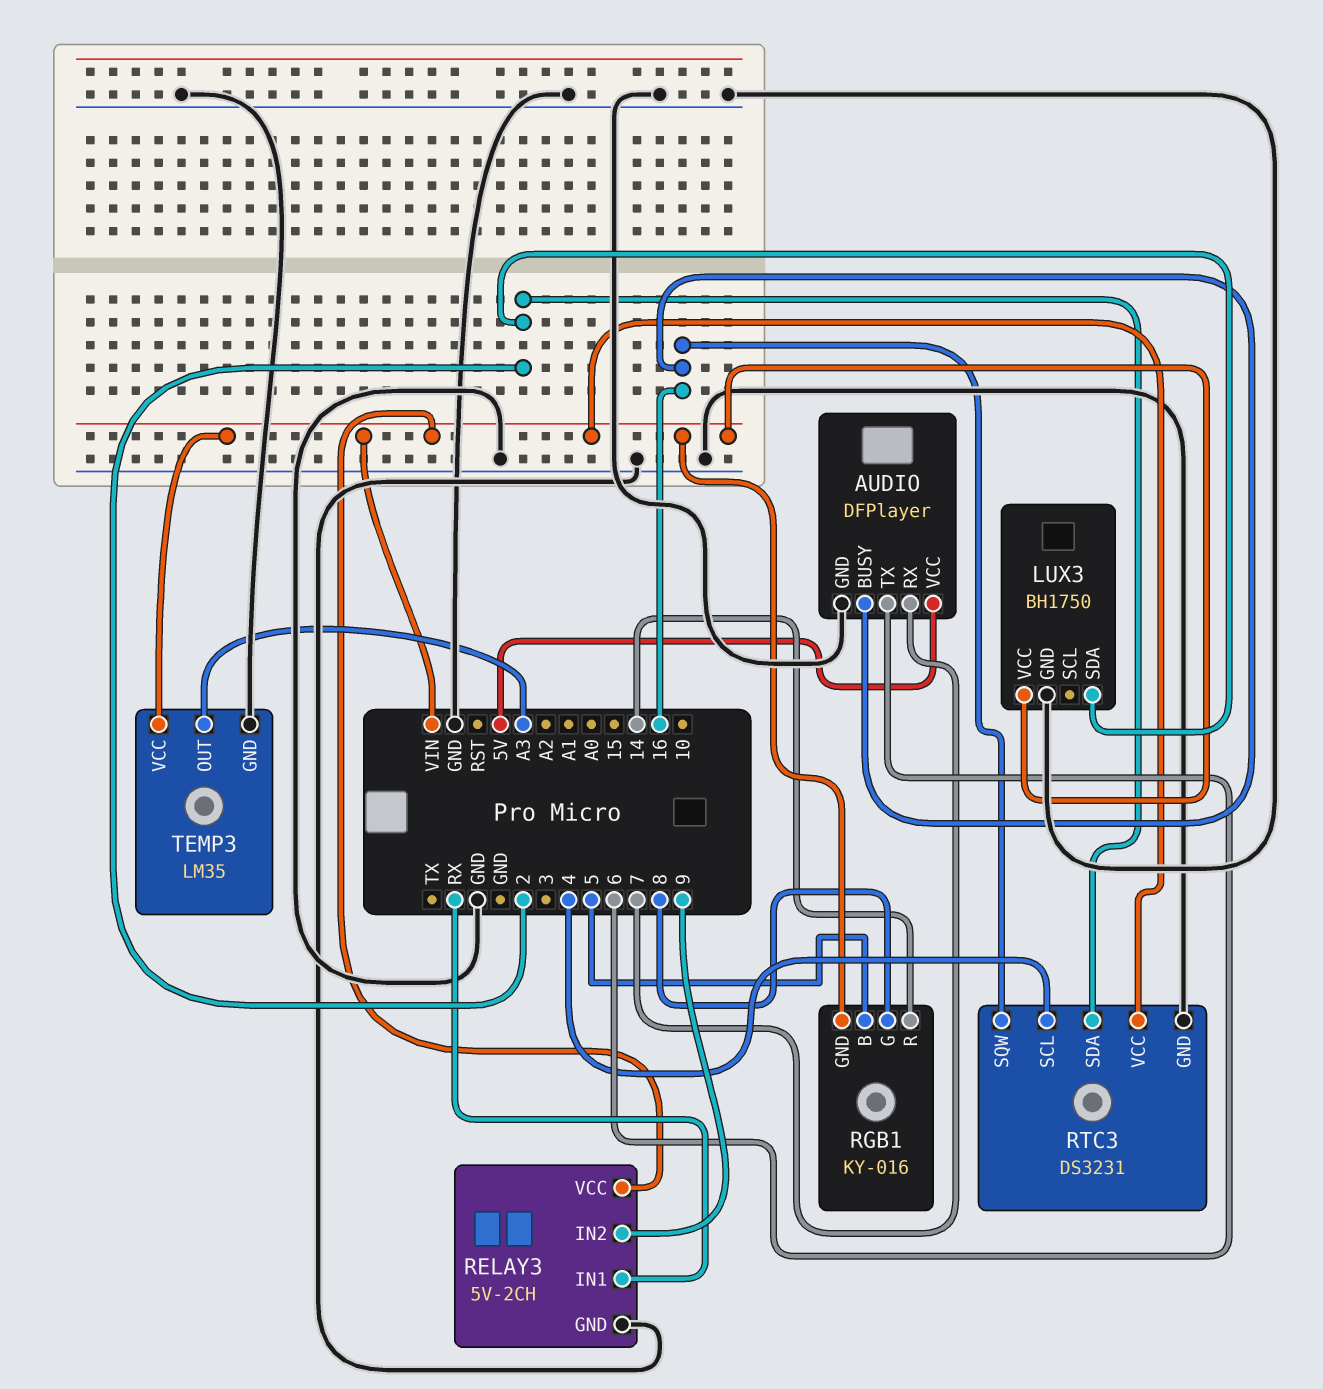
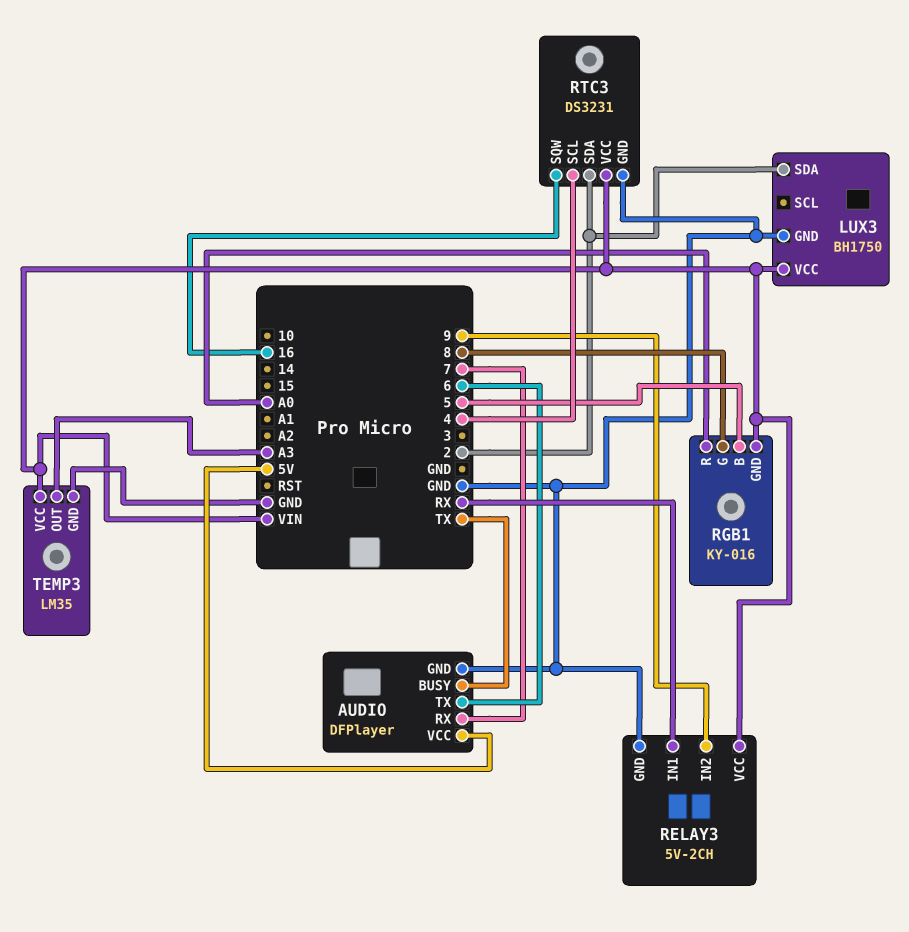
AUDIO pin BUSY: 16 -> TX
RGB1 pin R: 14 -> A0

